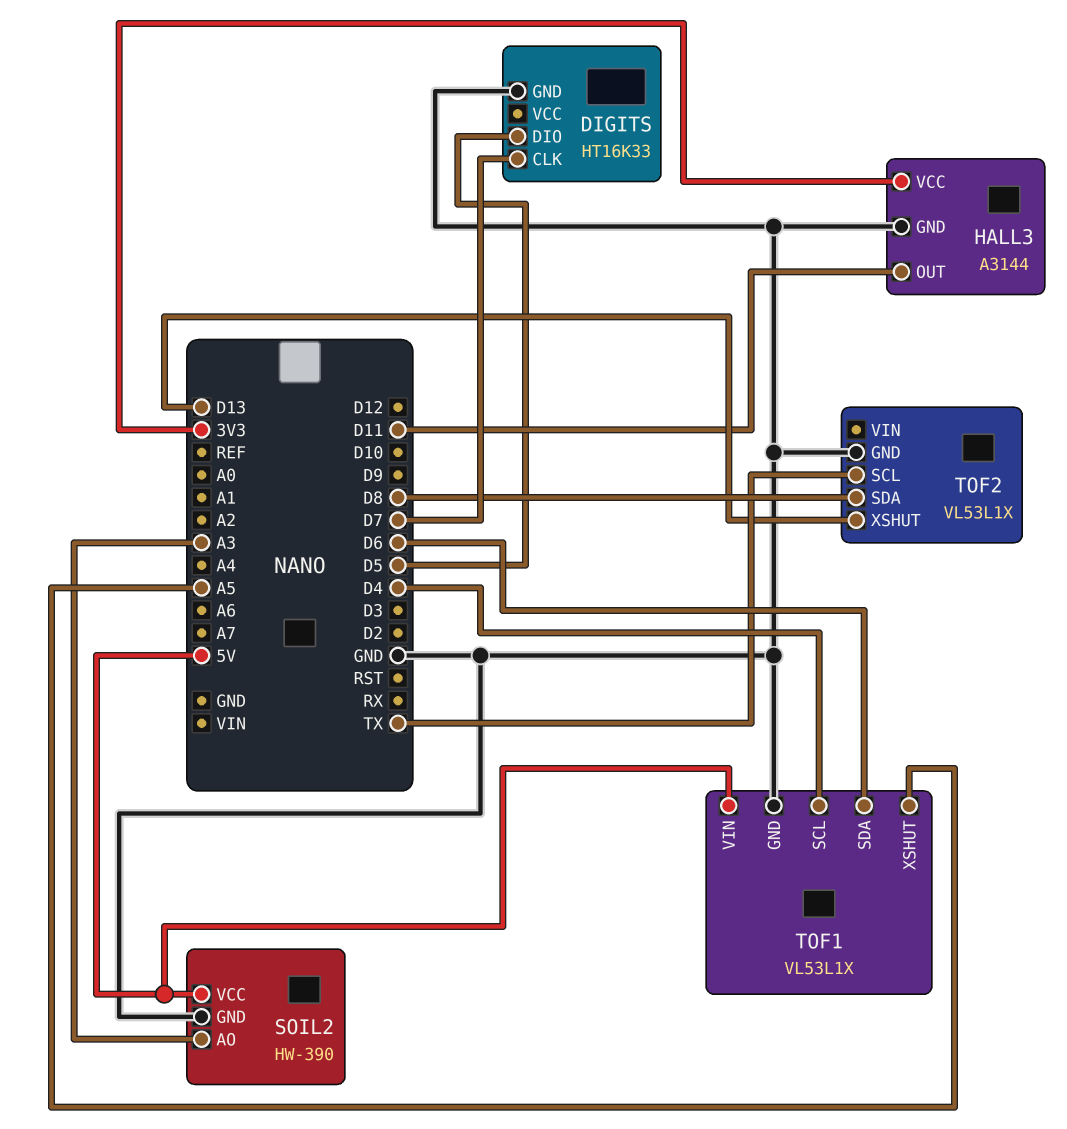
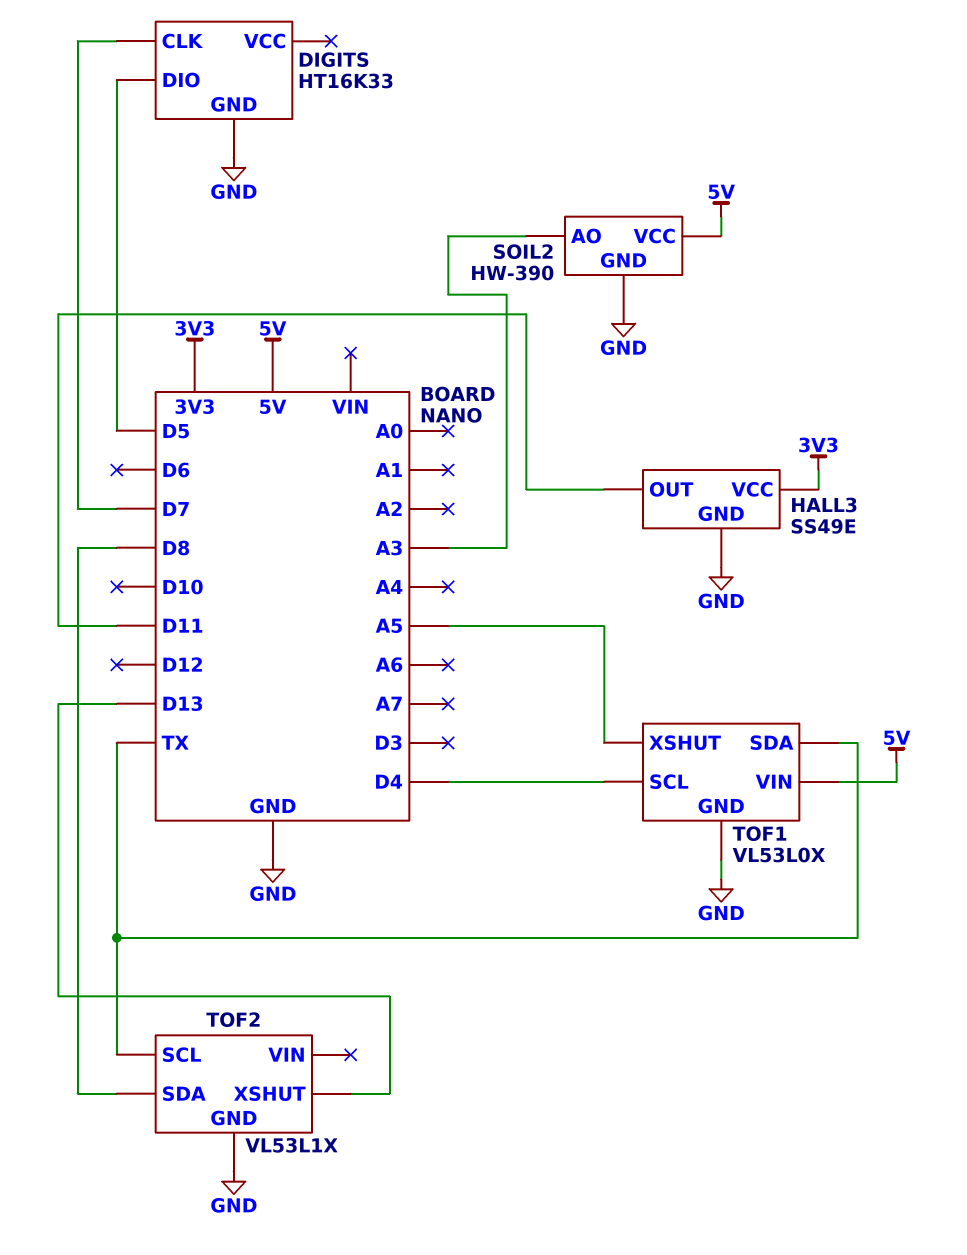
HALL3: A3144 -> SS49E
TOF1: VL53L1X -> VL53L0X
TOF1 pin SDA: D6 -> TX

